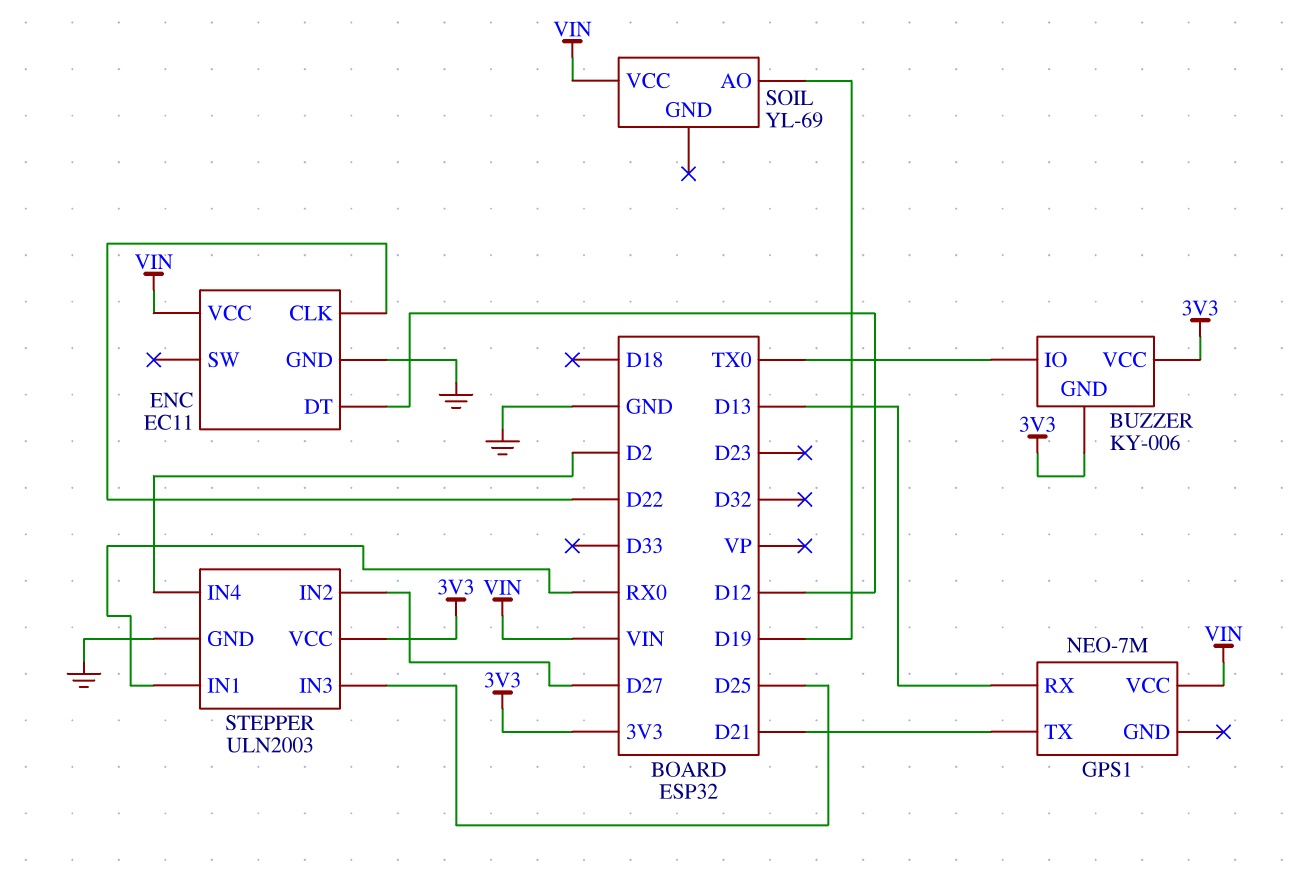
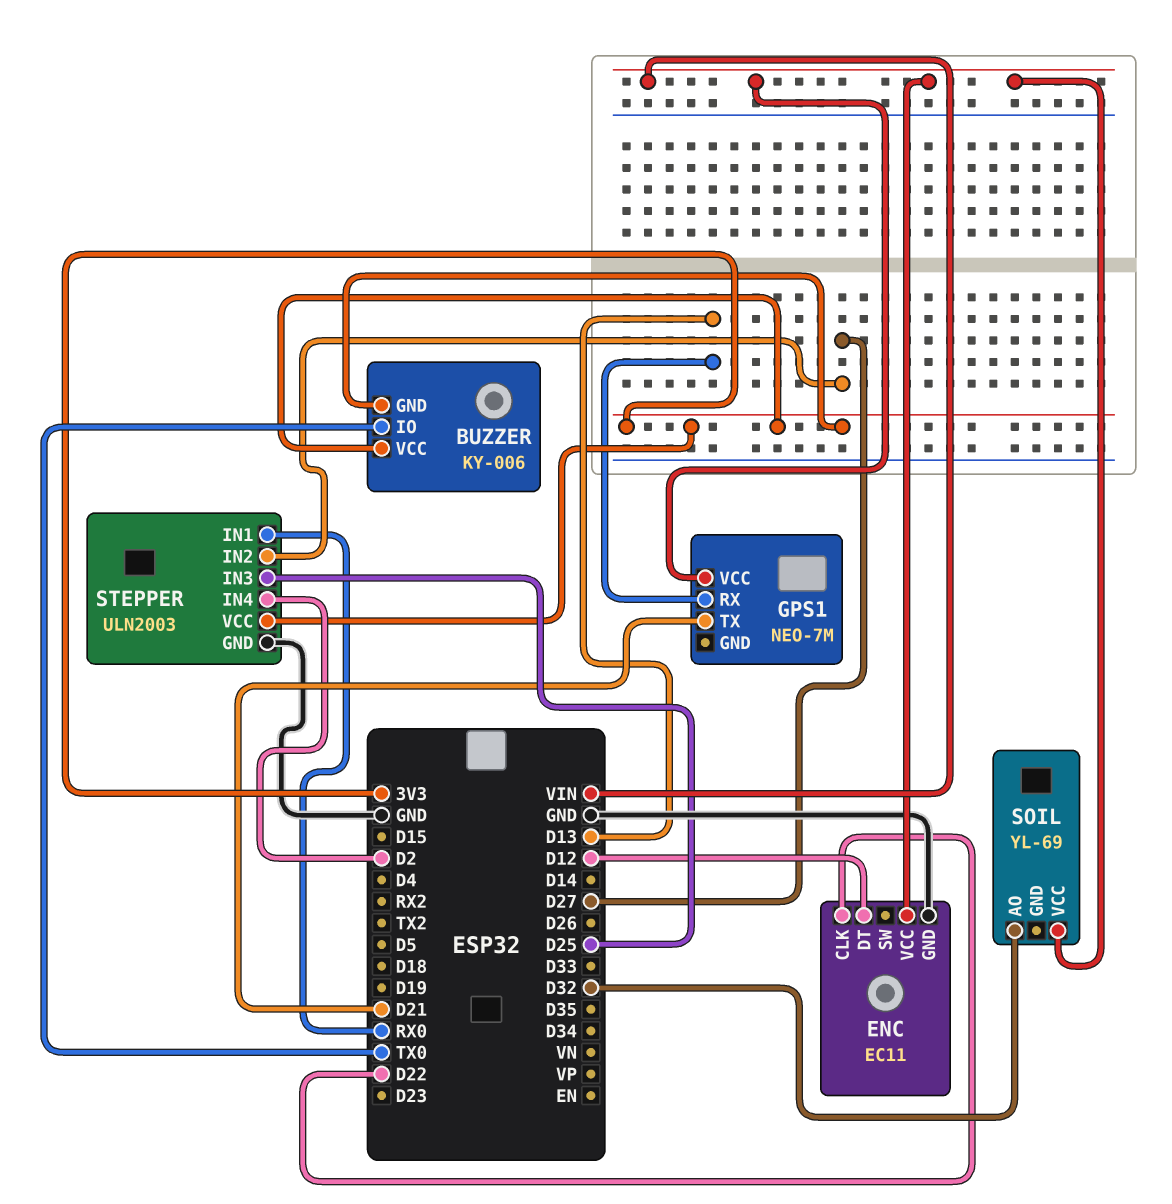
SOIL pin AO: D19 -> D32

